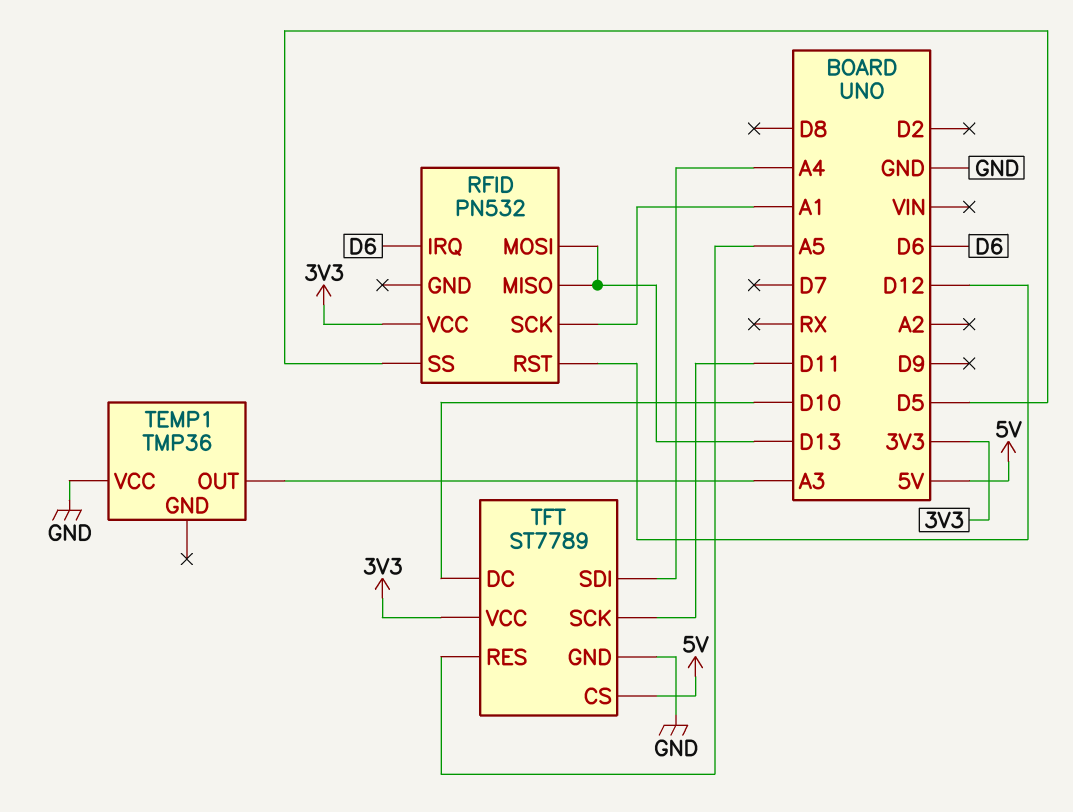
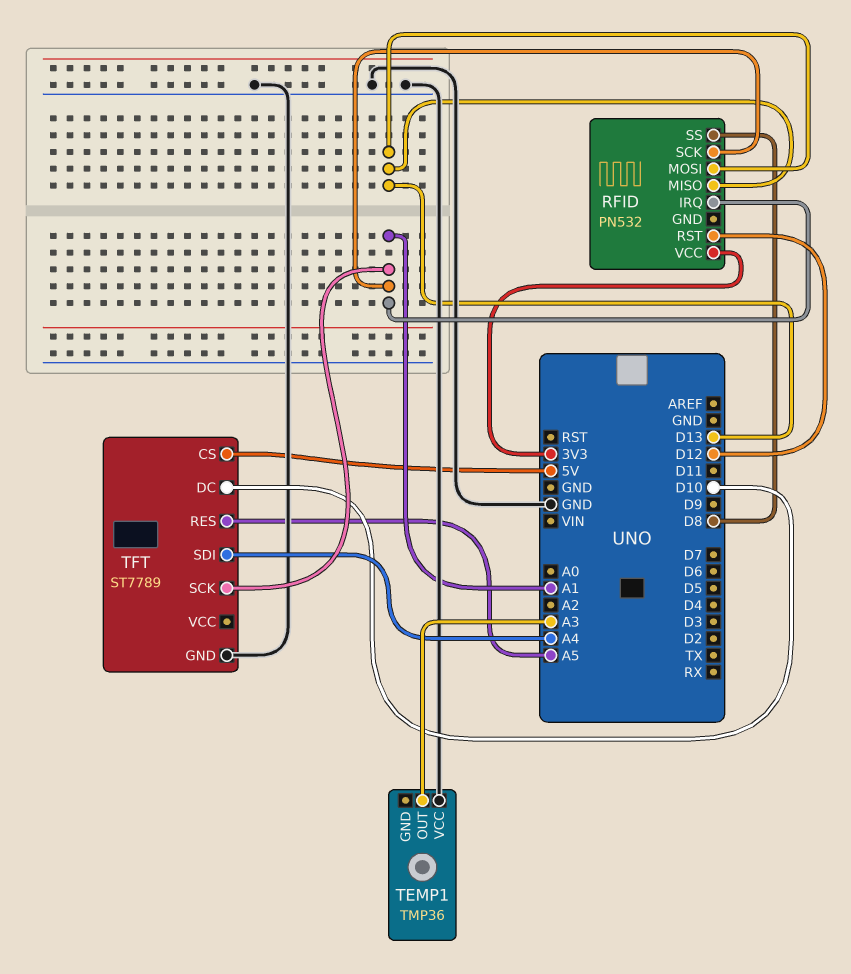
RFID pin IRQ: D6 -> A1
RFID pin SS: D5 -> D8
TFT pin SCK: D11 -> A1
TFT pin VCC: 3V3 -> none

